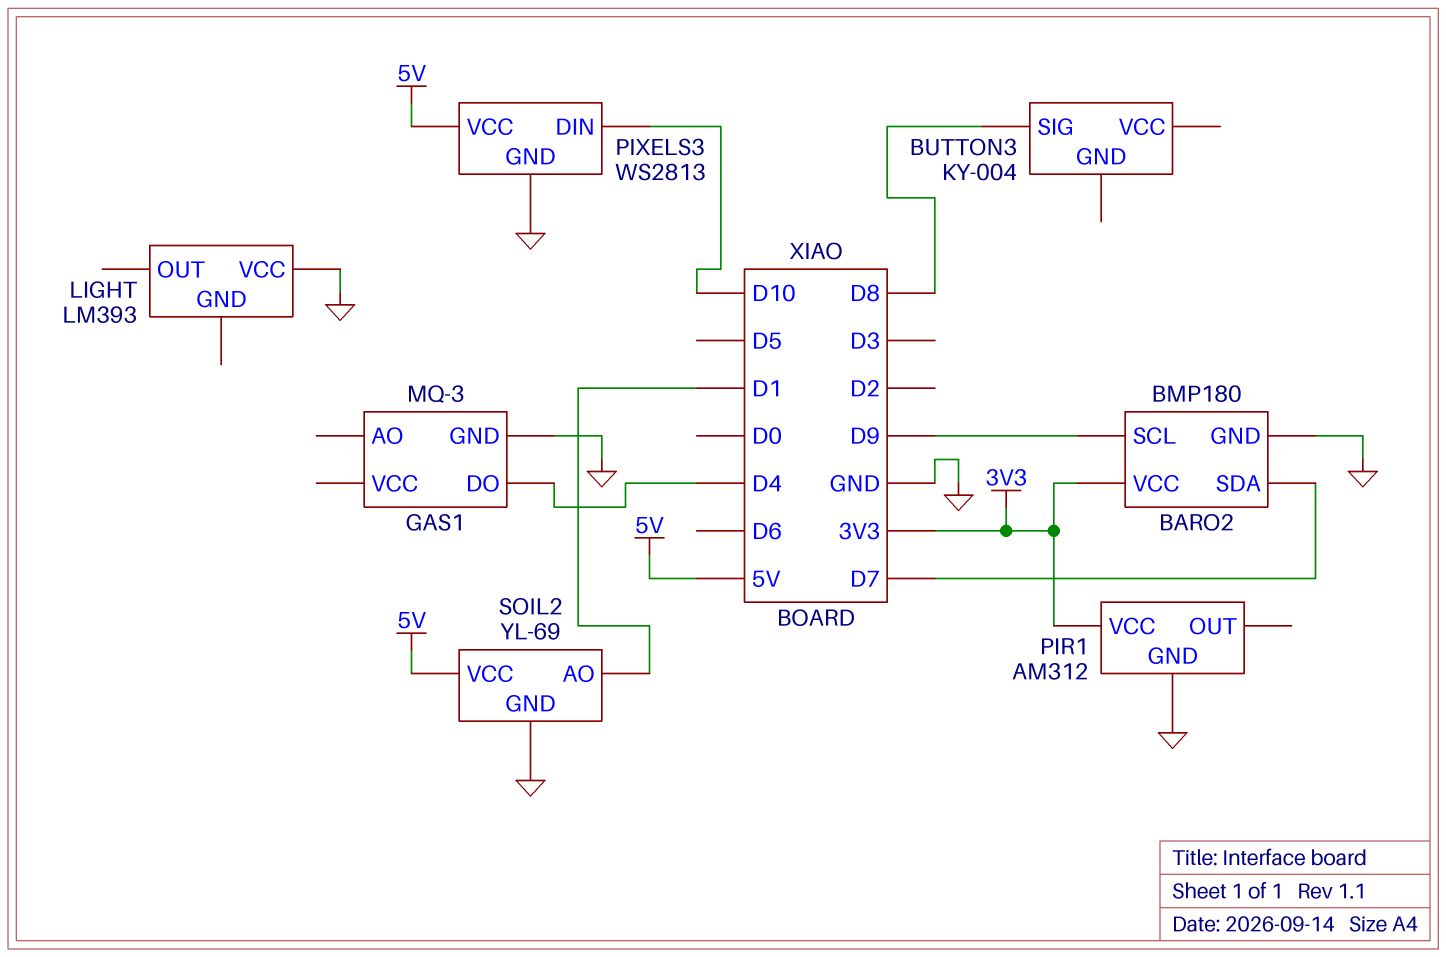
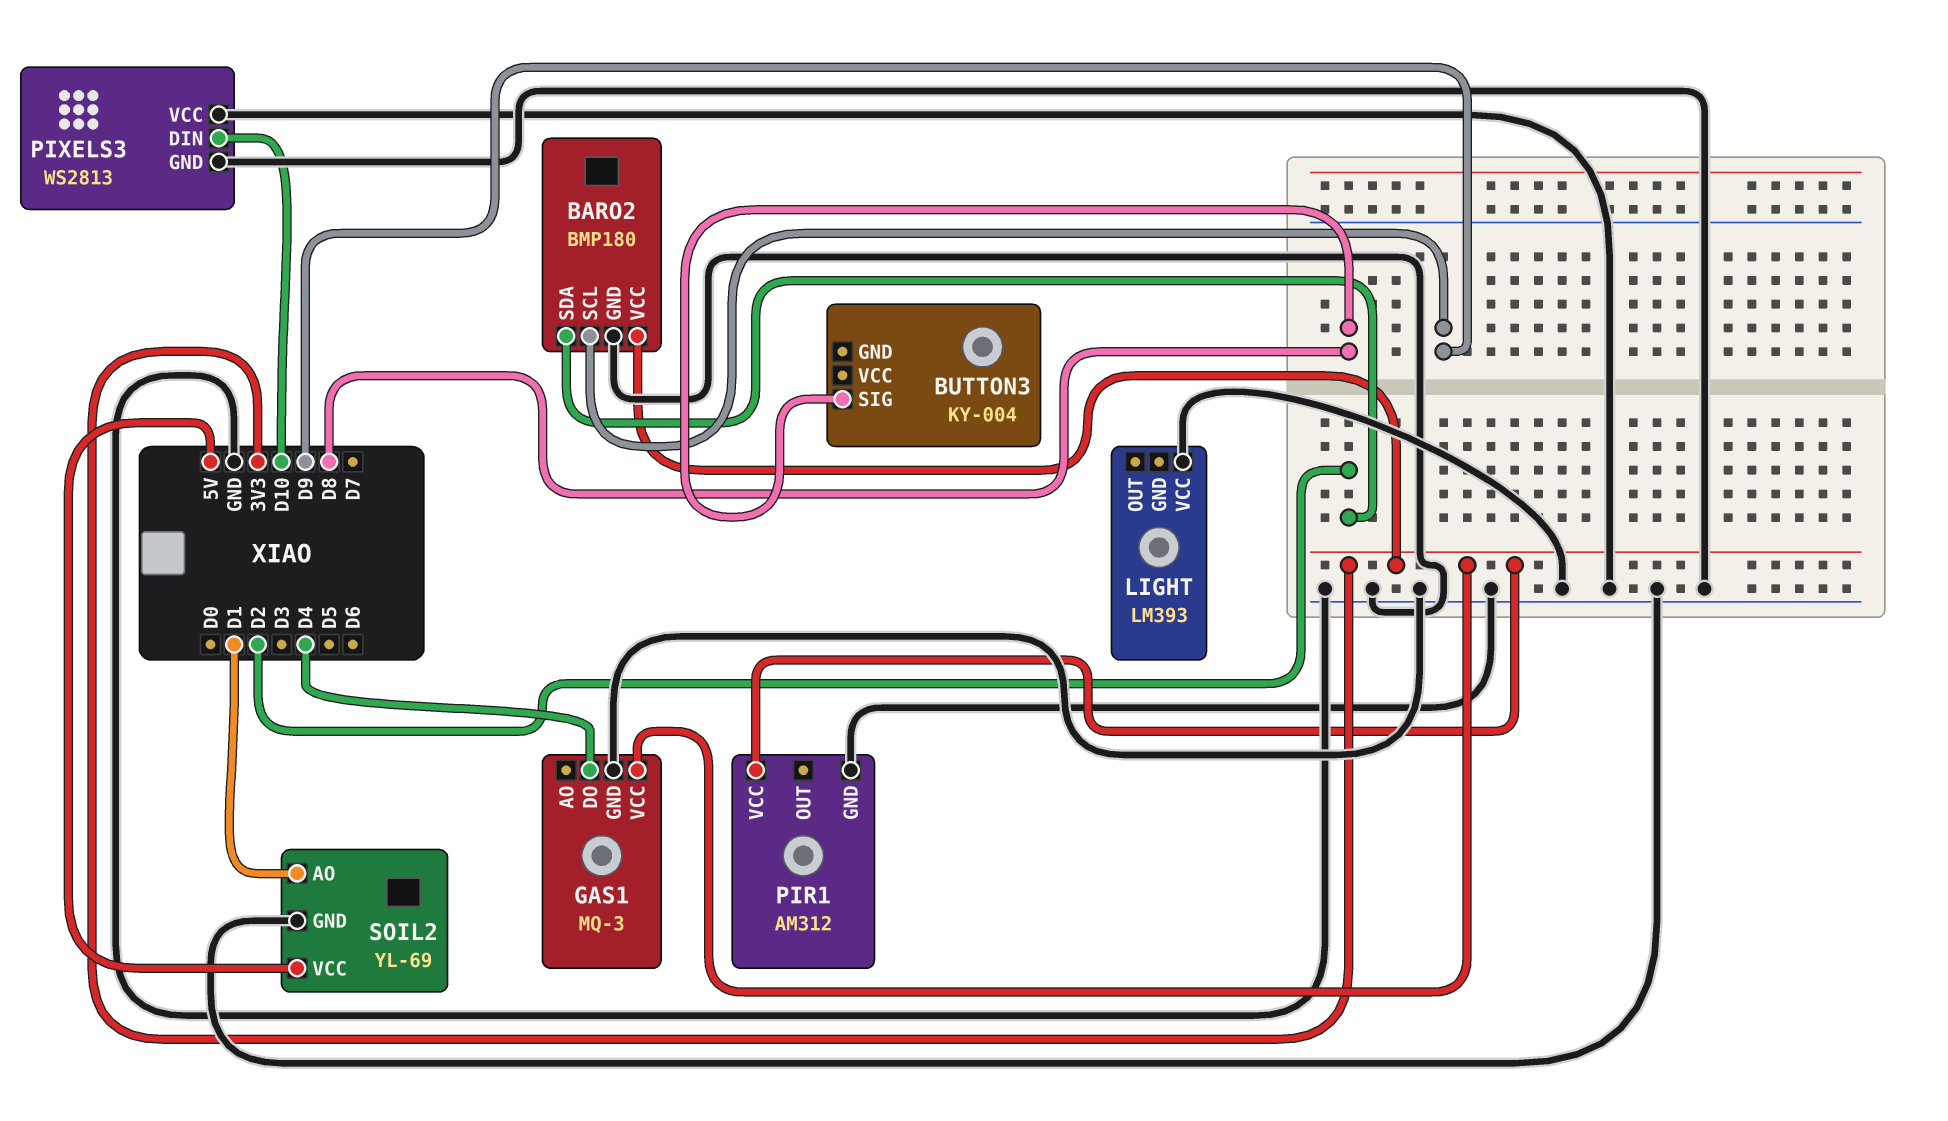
BARO2 pin SDA: D7 -> D2
GAS1 pin VCC: none -> 3V3
PIXELS3 pin VCC: 5V -> GND

